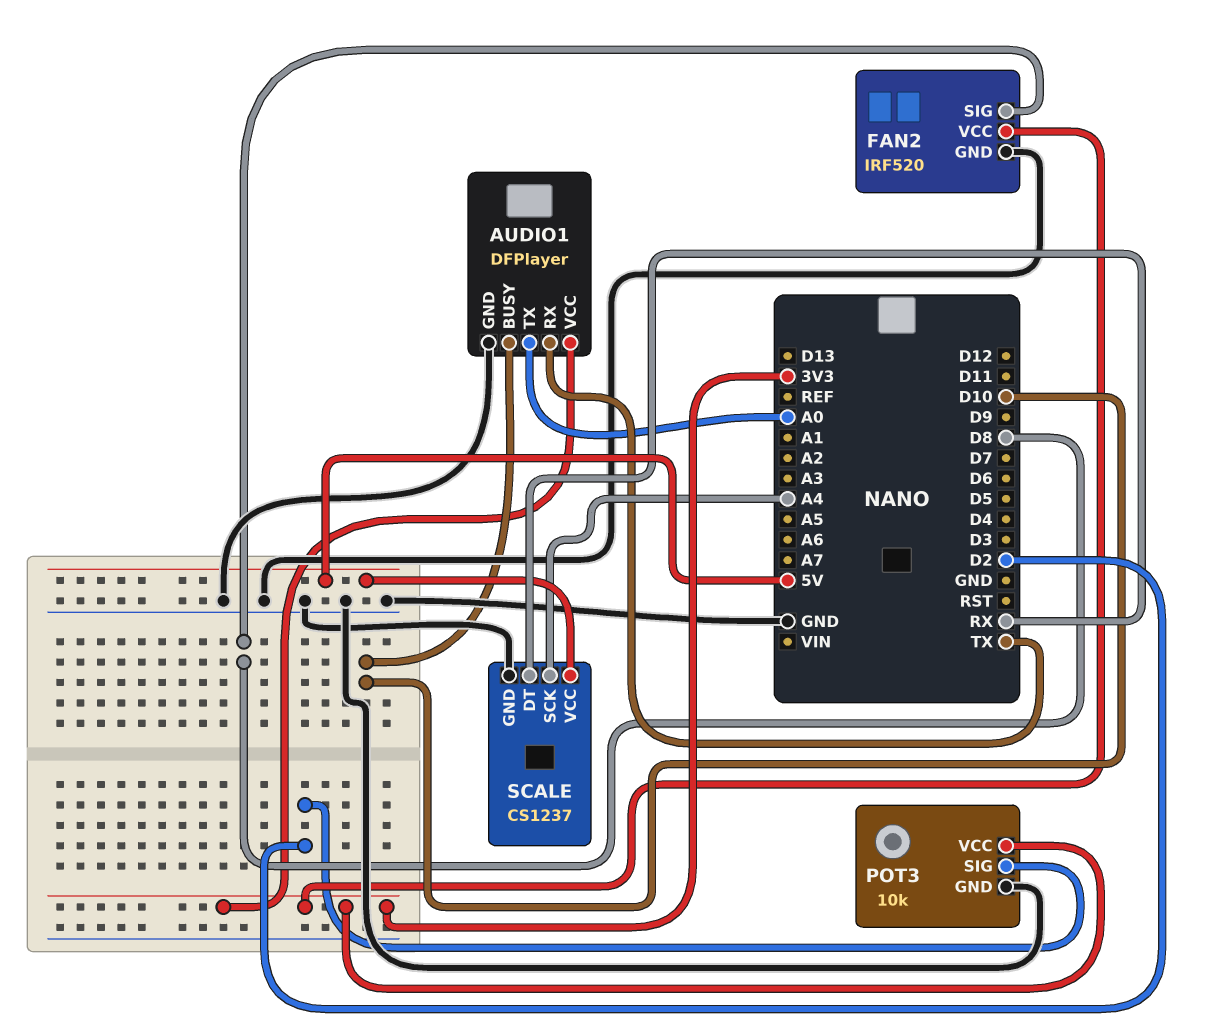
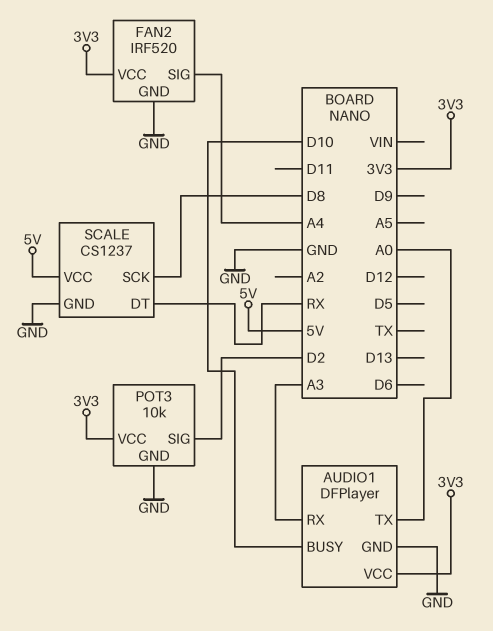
AUDIO1 pin RX: TX -> A3
FAN2 pin SIG: D8 -> A4
SCALE pin SCK: A4 -> D8

